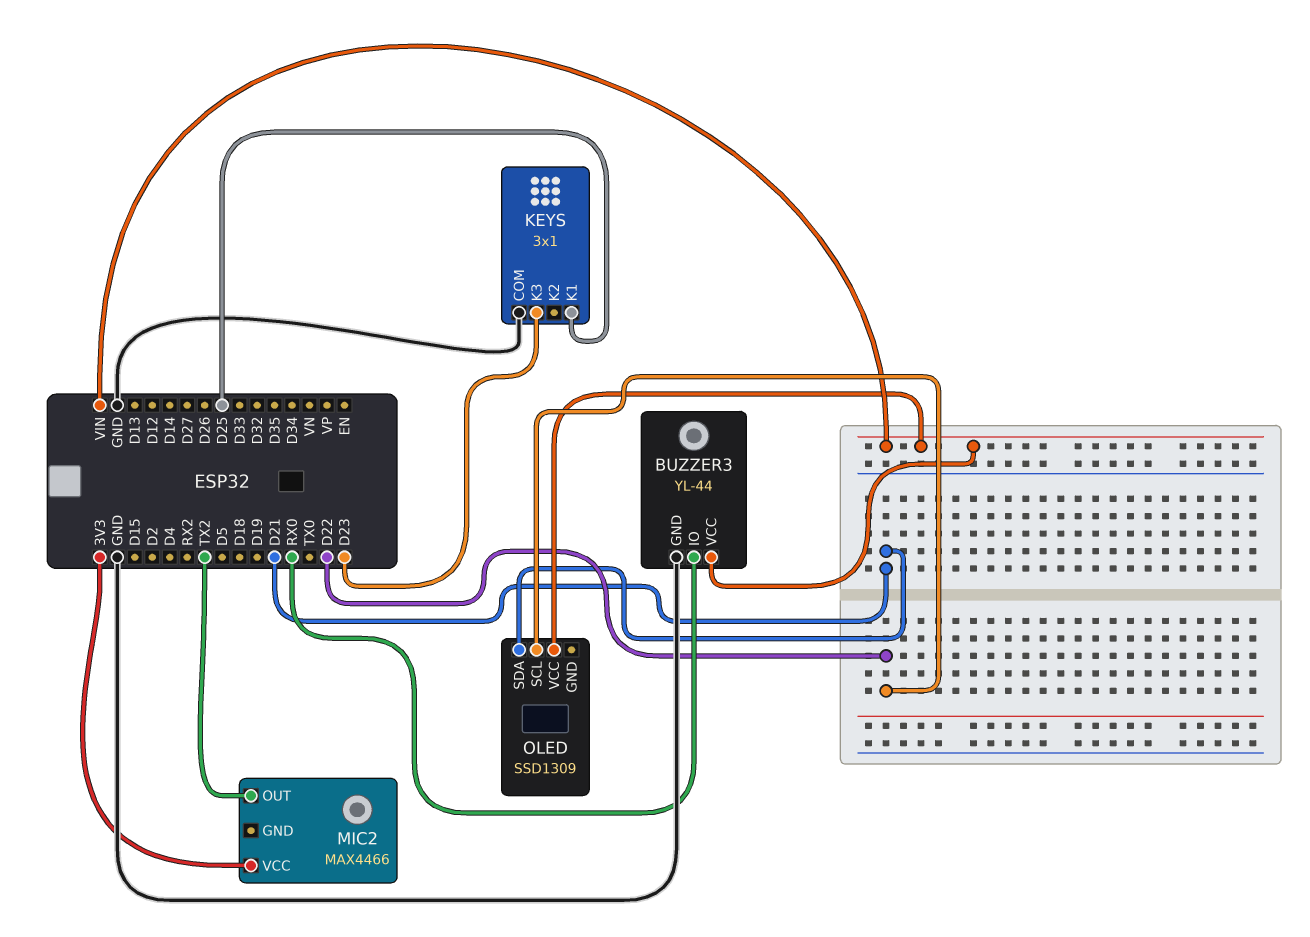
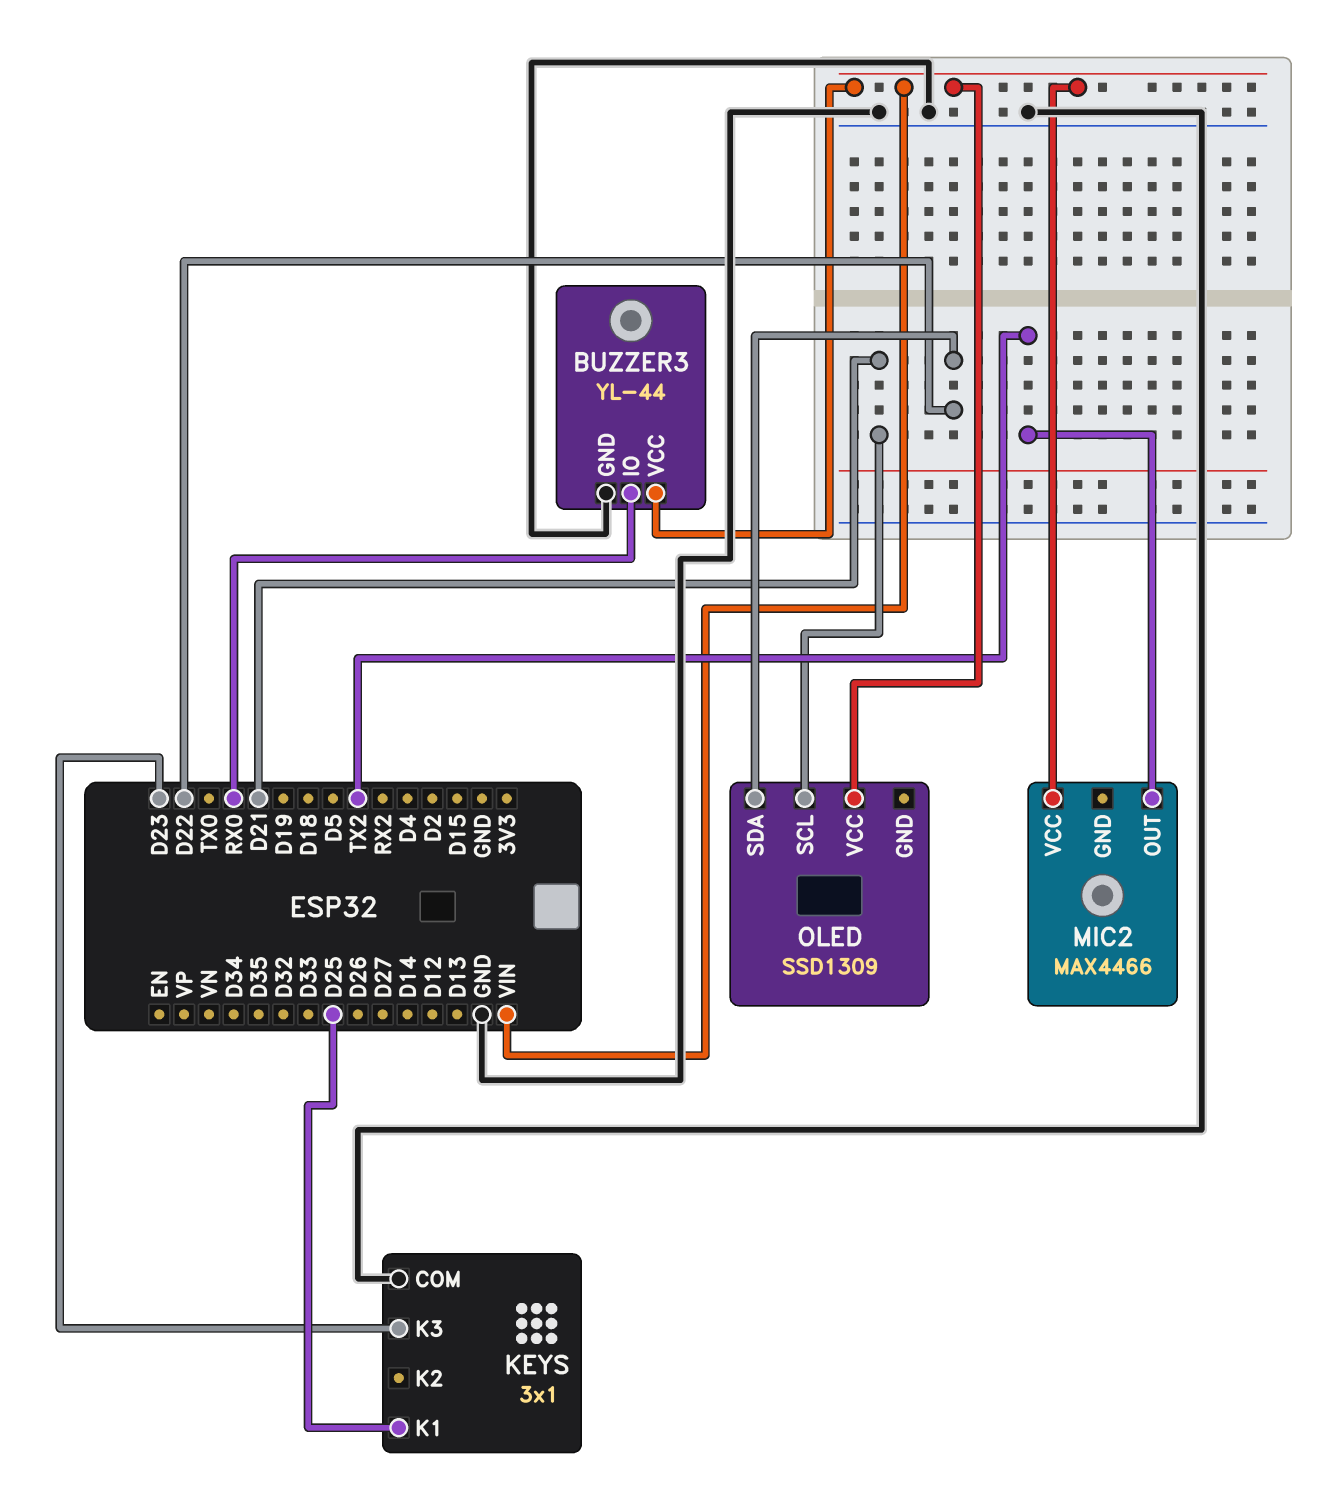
MIC2 pin VCC: 3V3 -> VIN
OLED pin SCL: D22 -> D21
OLED pin SDA: D21 -> D22

